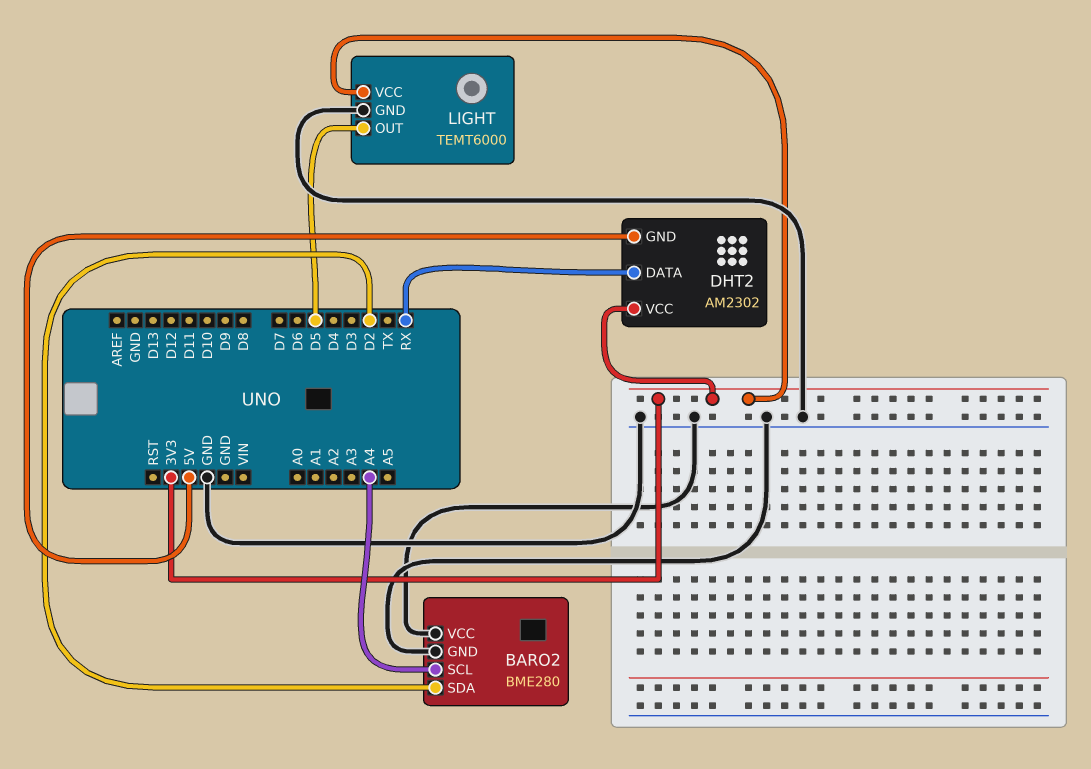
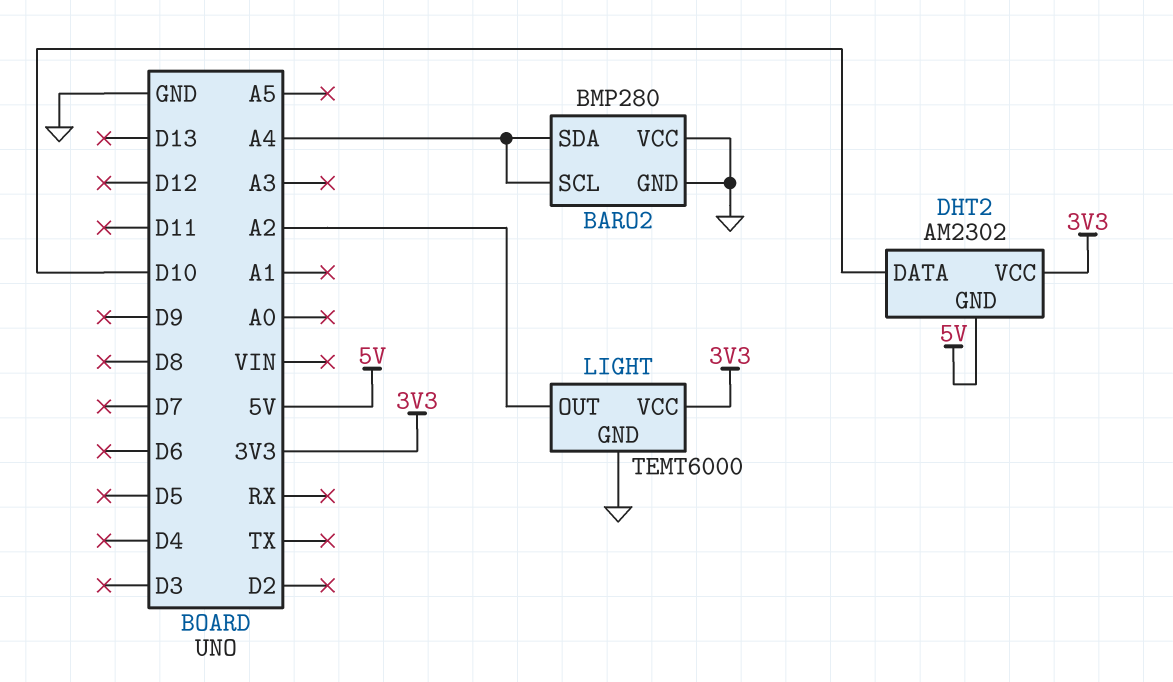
BARO2: BME280 -> BMP280
BARO2 pin SDA: D2 -> A4
DHT2 pin DATA: RX -> D10
LIGHT pin OUT: D5 -> A2

